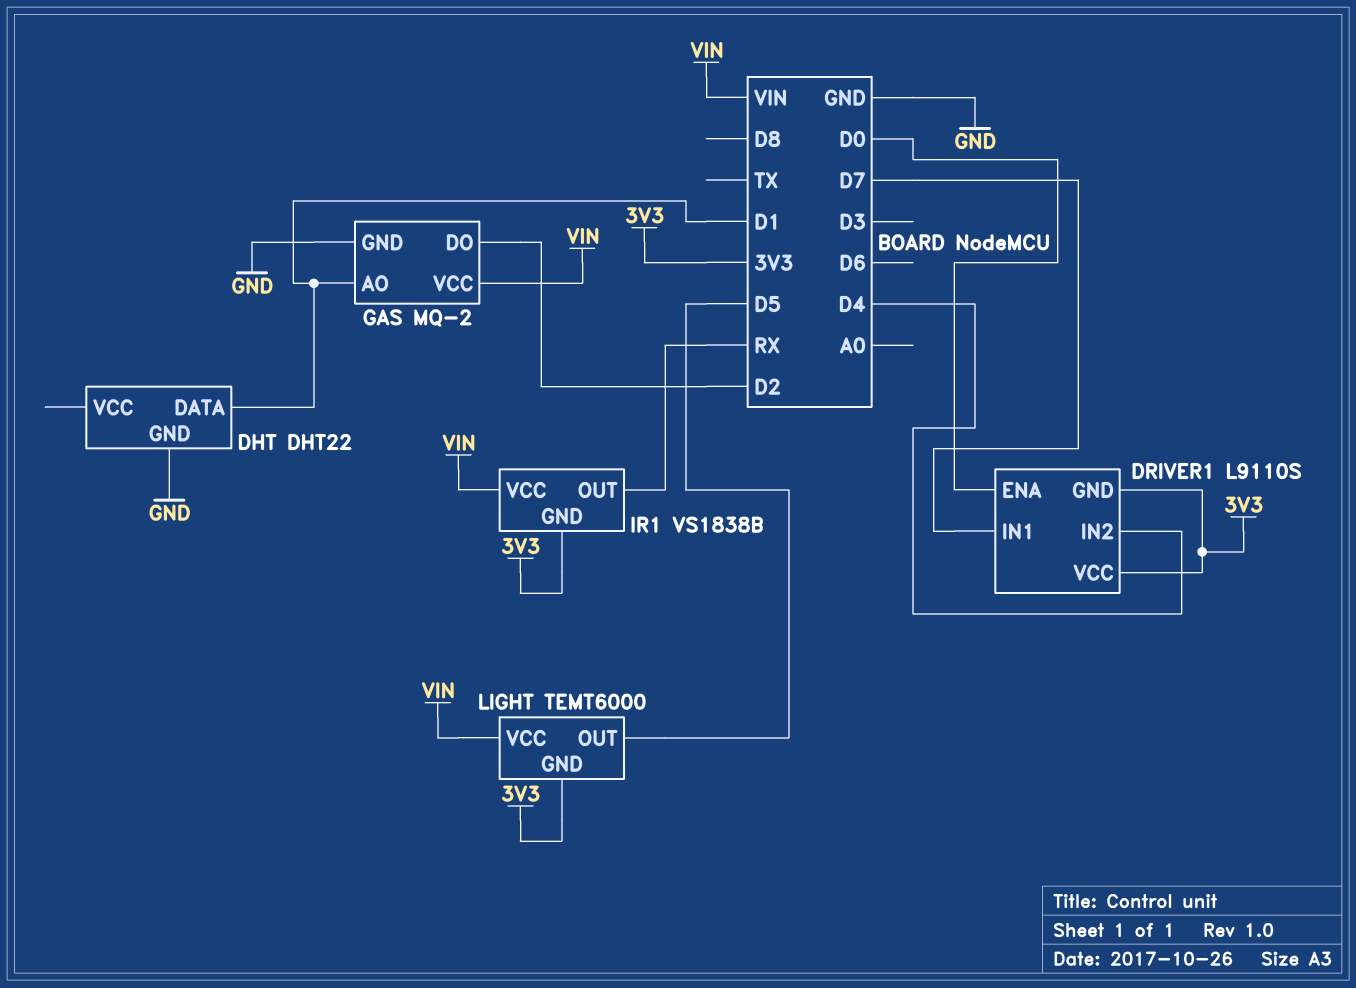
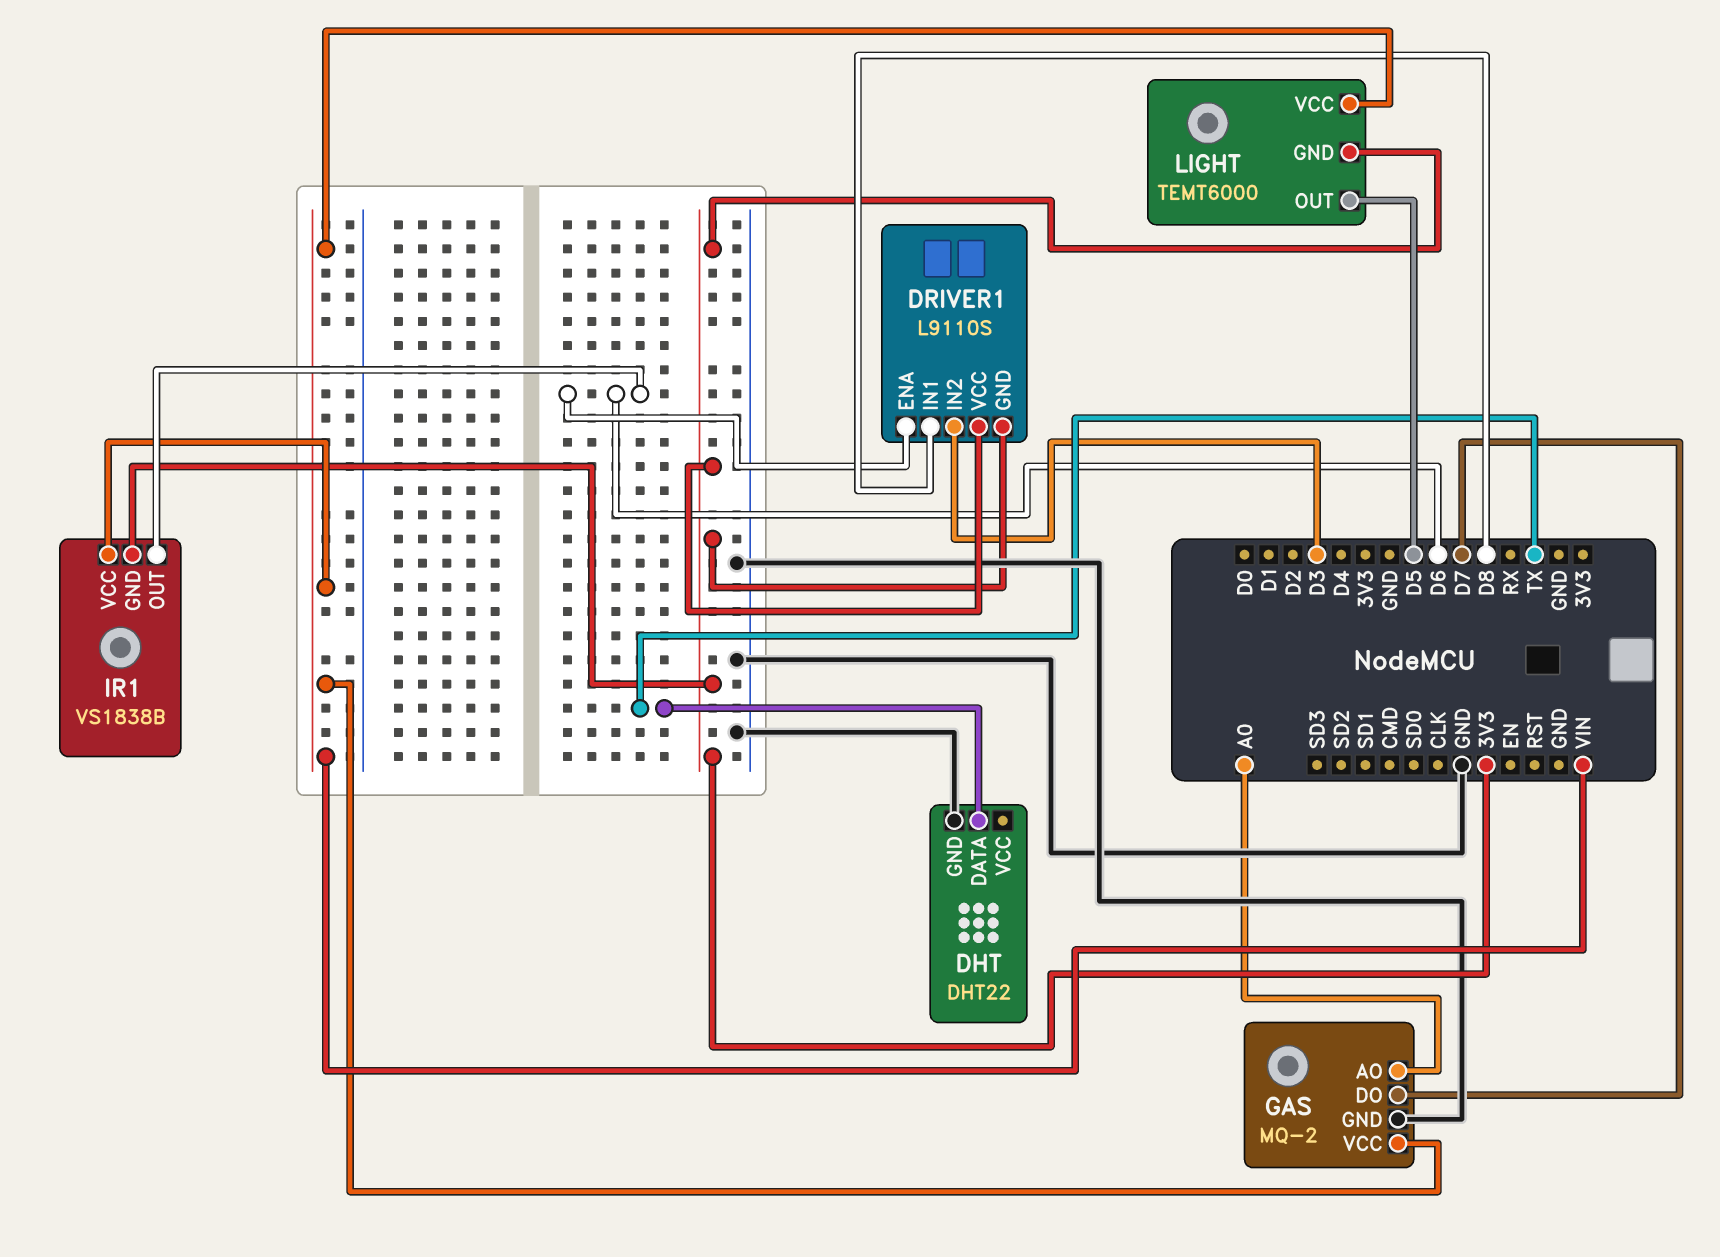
DHT pin DATA: D1 -> TX
DRIVER1 pin ENA: D0 -> D6
DRIVER1 pin IN1: D7 -> D8
DRIVER1 pin IN2: D4 -> D3
GAS pin AO: D1 -> A0
GAS pin DO: D2 -> D7
IR1 pin OUT: RX -> D6

